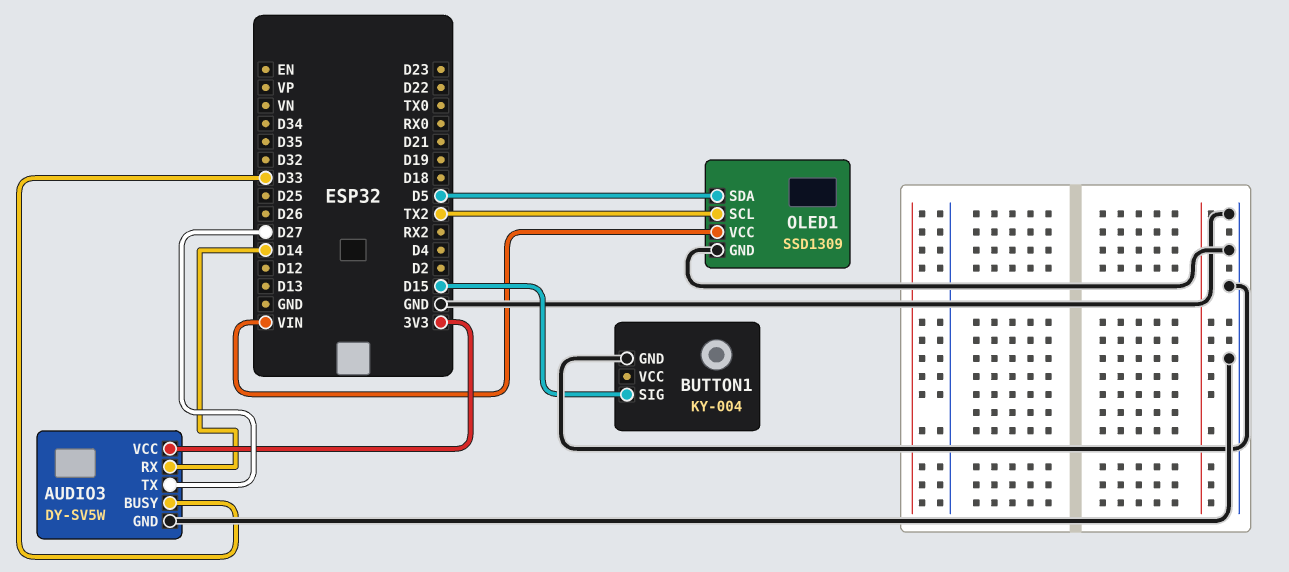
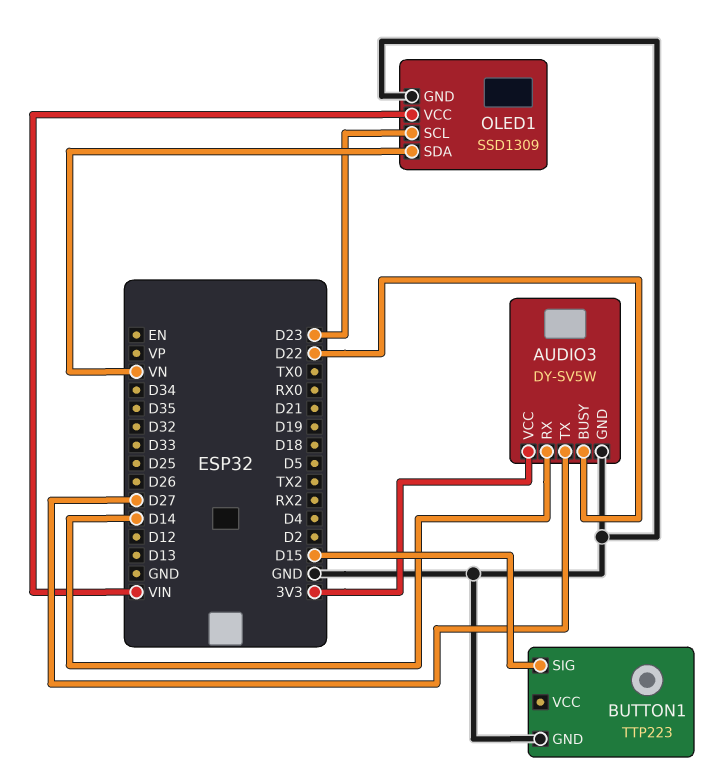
AUDIO3 pin BUSY: D33 -> D22
BUTTON1: KY-004 -> TTP223
OLED1 pin SCL: TX2 -> D23
OLED1 pin SDA: D5 -> VN

